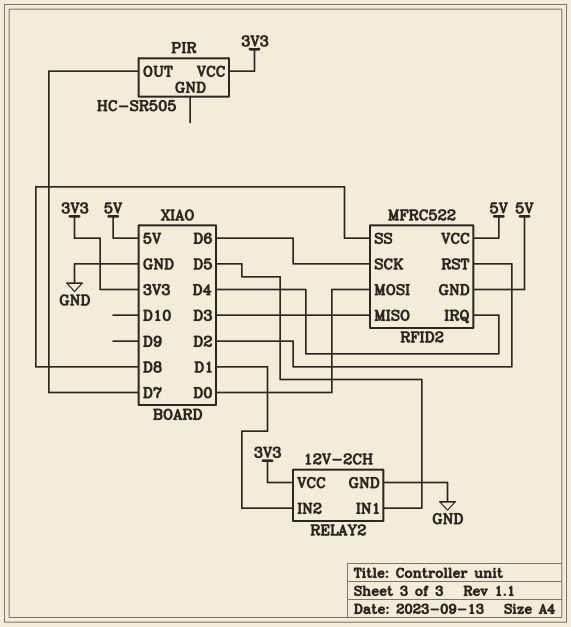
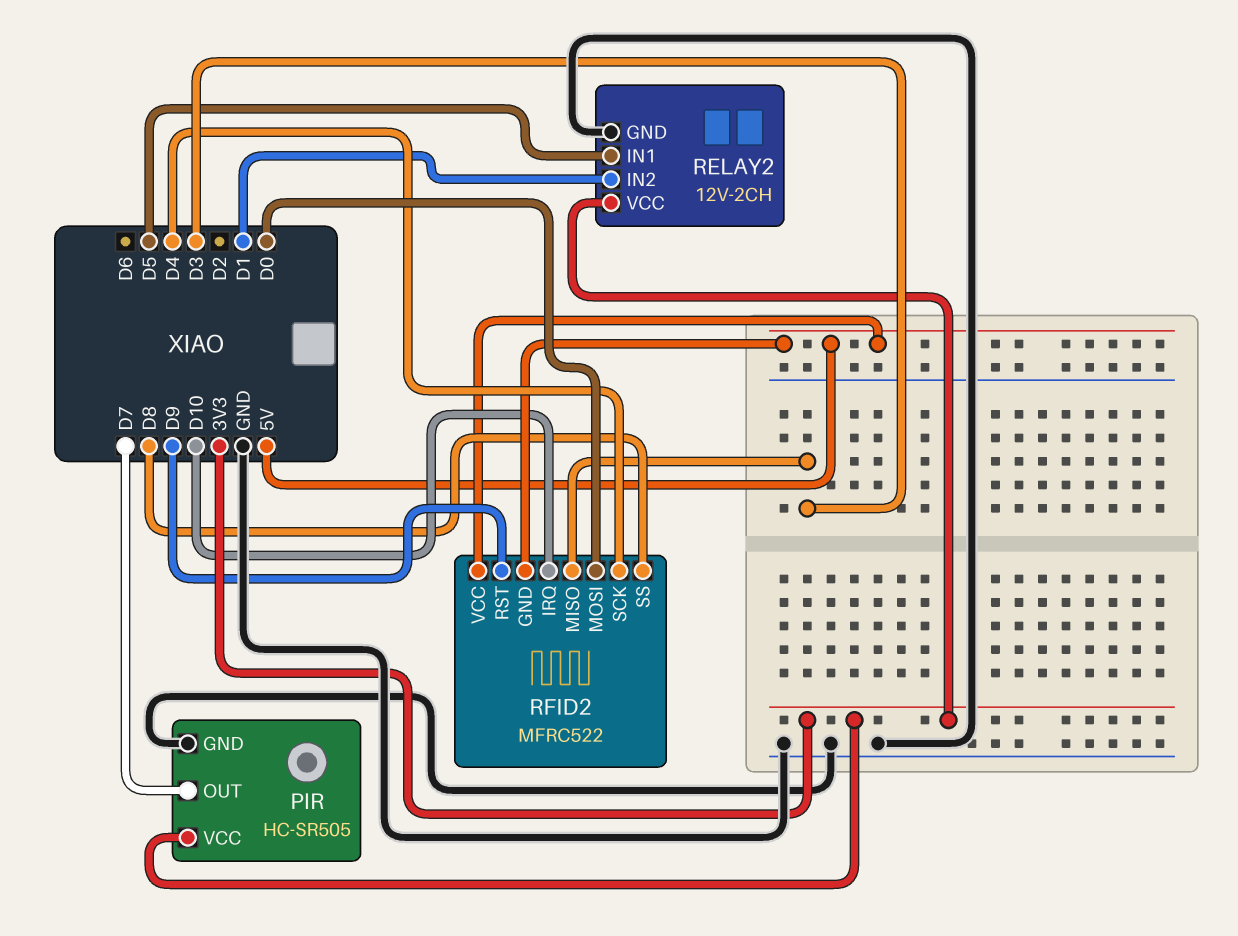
PIR pin GND: none -> GND
RFID2 pin IRQ: D4 -> D10
RFID2 pin RST: D2 -> D9
RFID2 pin SCK: D6 -> D4

